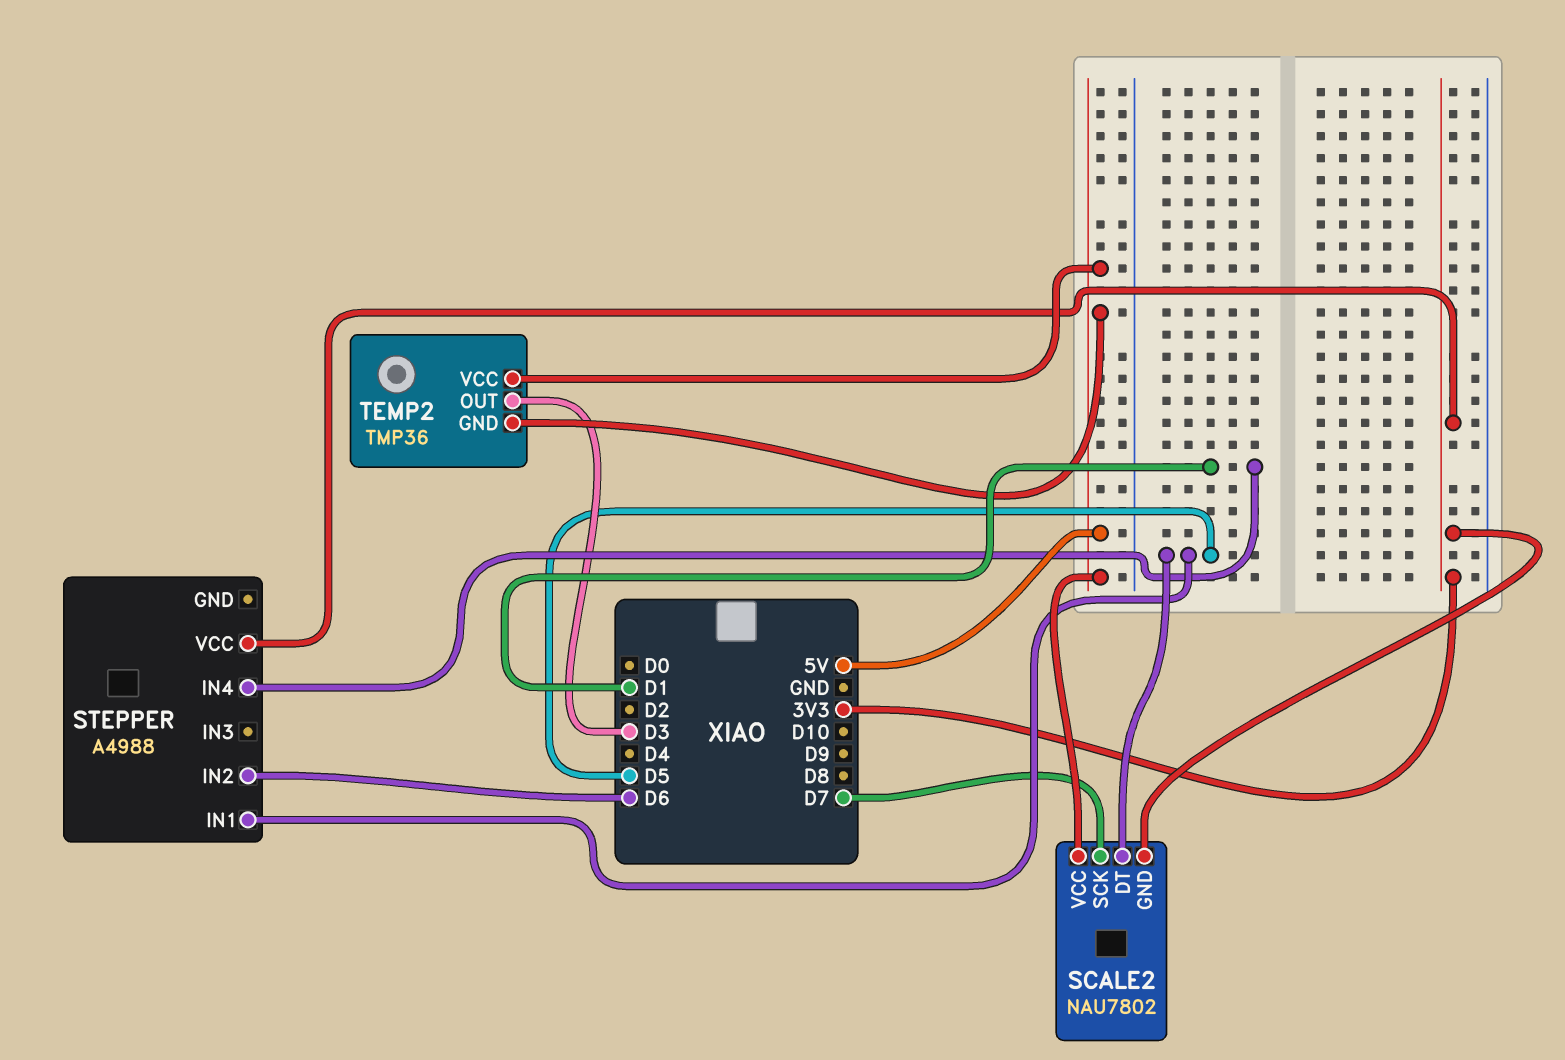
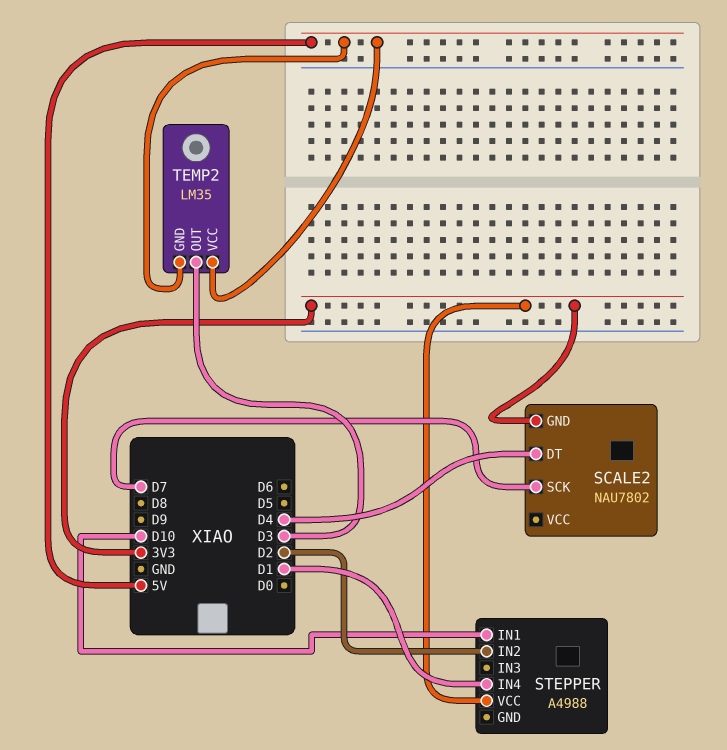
SCALE2 pin DT: D5 -> D4
SCALE2 pin VCC: 5V -> none
STEPPER pin IN1: D5 -> D10
STEPPER pin IN2: D6 -> D2
TEMP2: TMP36 -> LM35

